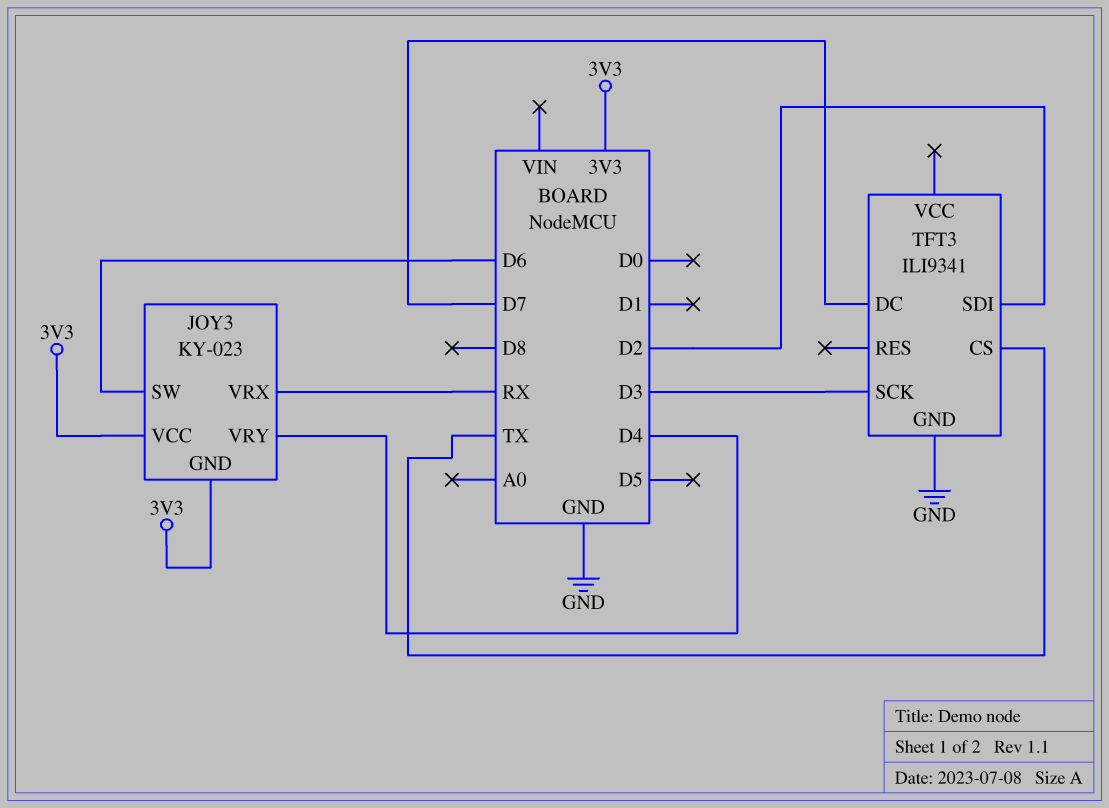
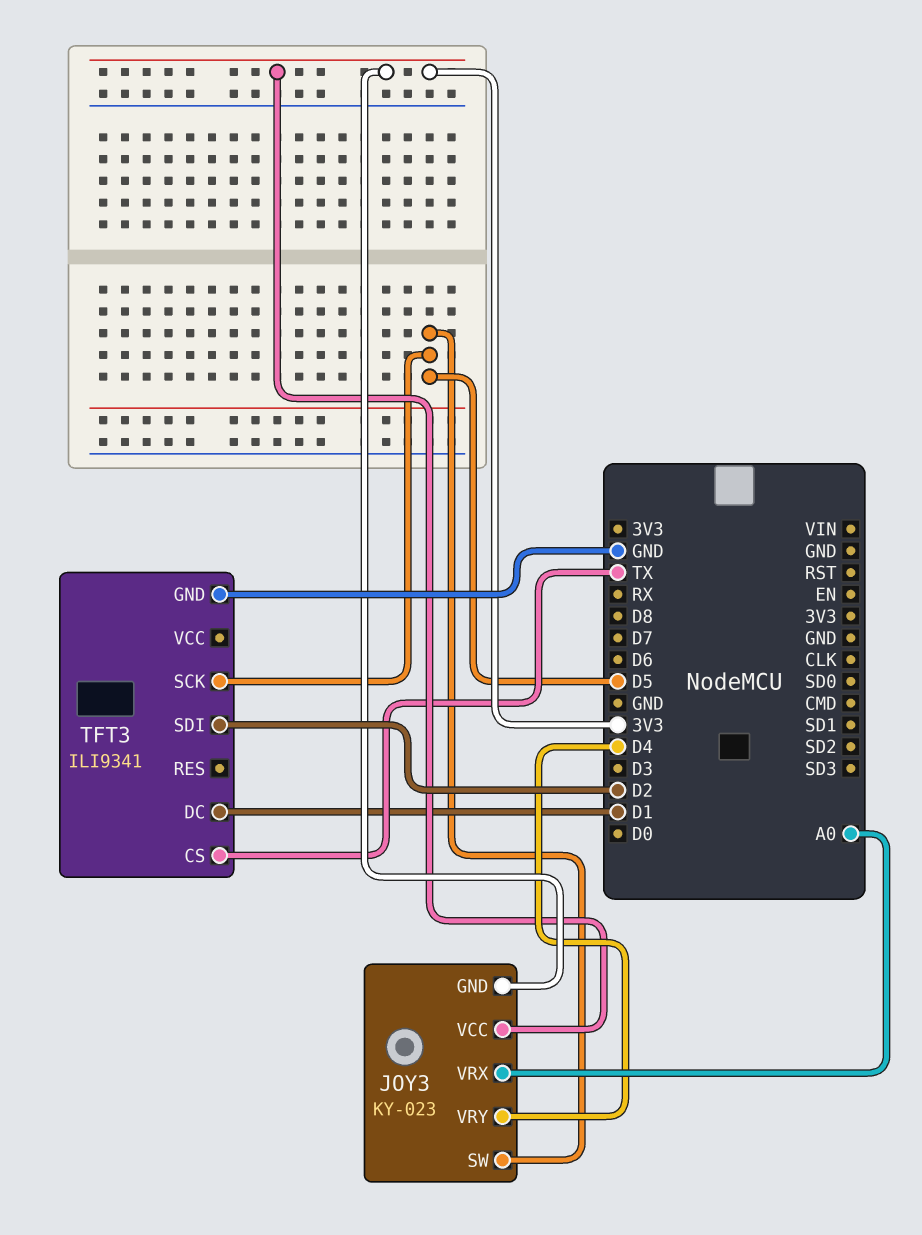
JOY3 pin SW: D6 -> D5
JOY3 pin VRX: RX -> A0
TFT3 pin DC: D7 -> D1
TFT3 pin SCK: D3 -> D5

